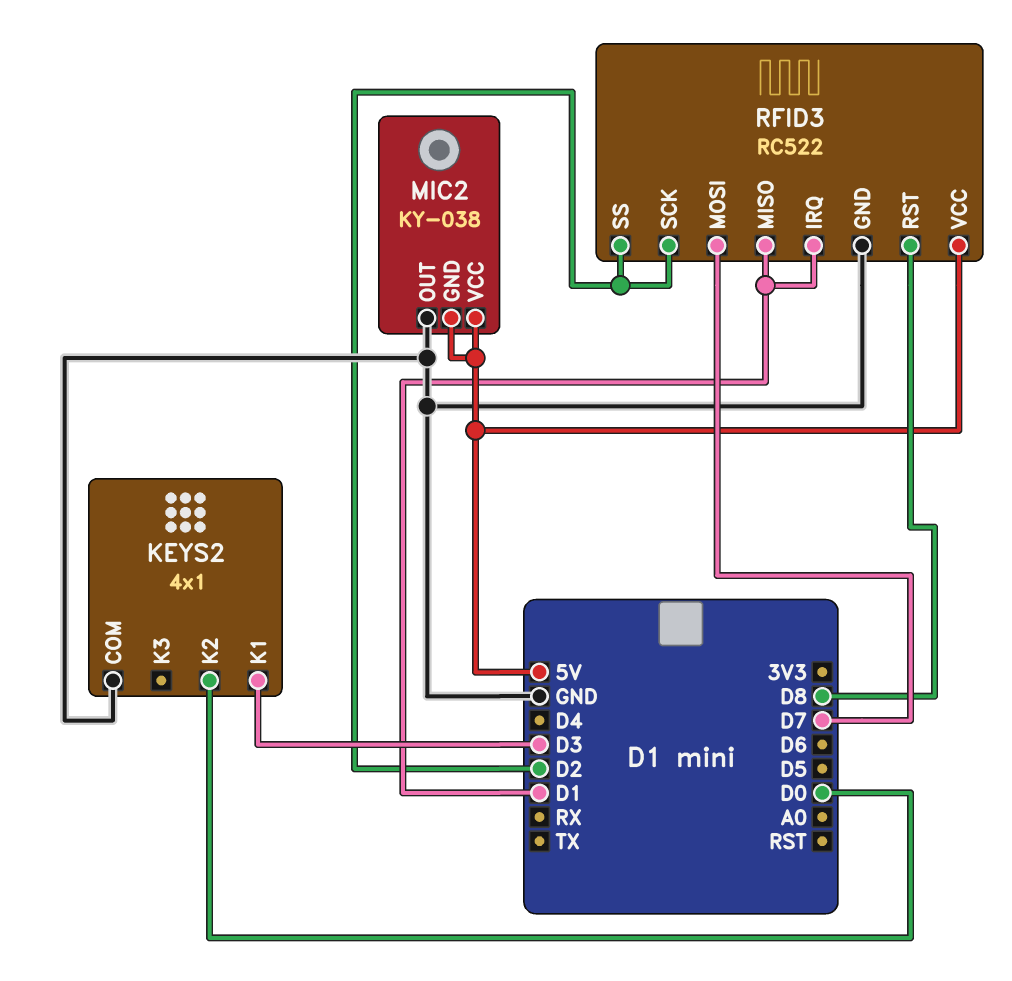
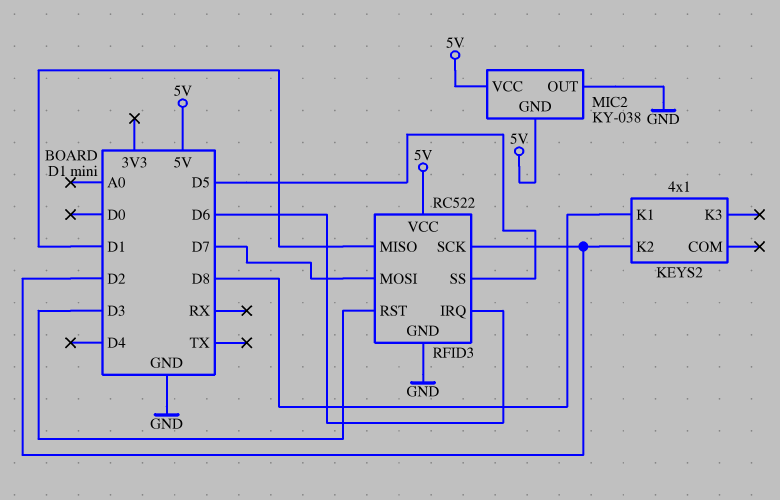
KEYS2 pin COM: GND -> none
KEYS2 pin K1: D3 -> D8
KEYS2 pin K2: D0 -> D2
RFID3 pin IRQ: D1 -> D6
RFID3 pin RST: D8 -> D3
RFID3 pin SS: D2 -> D5

